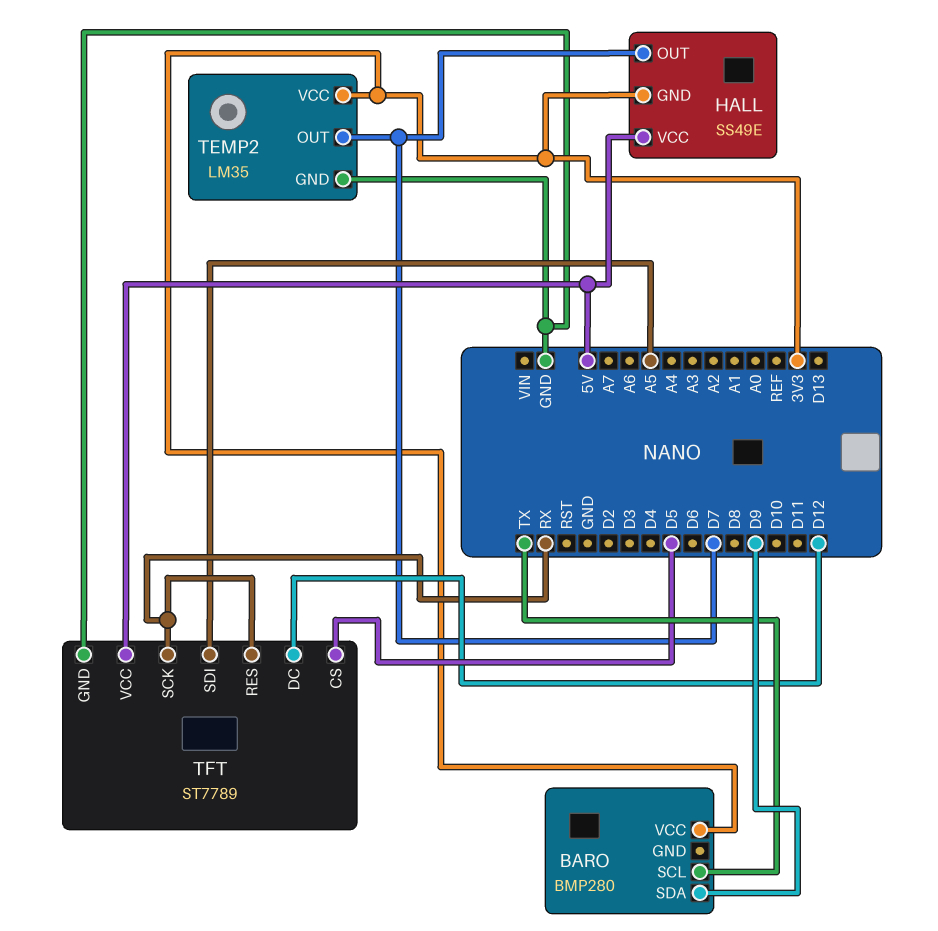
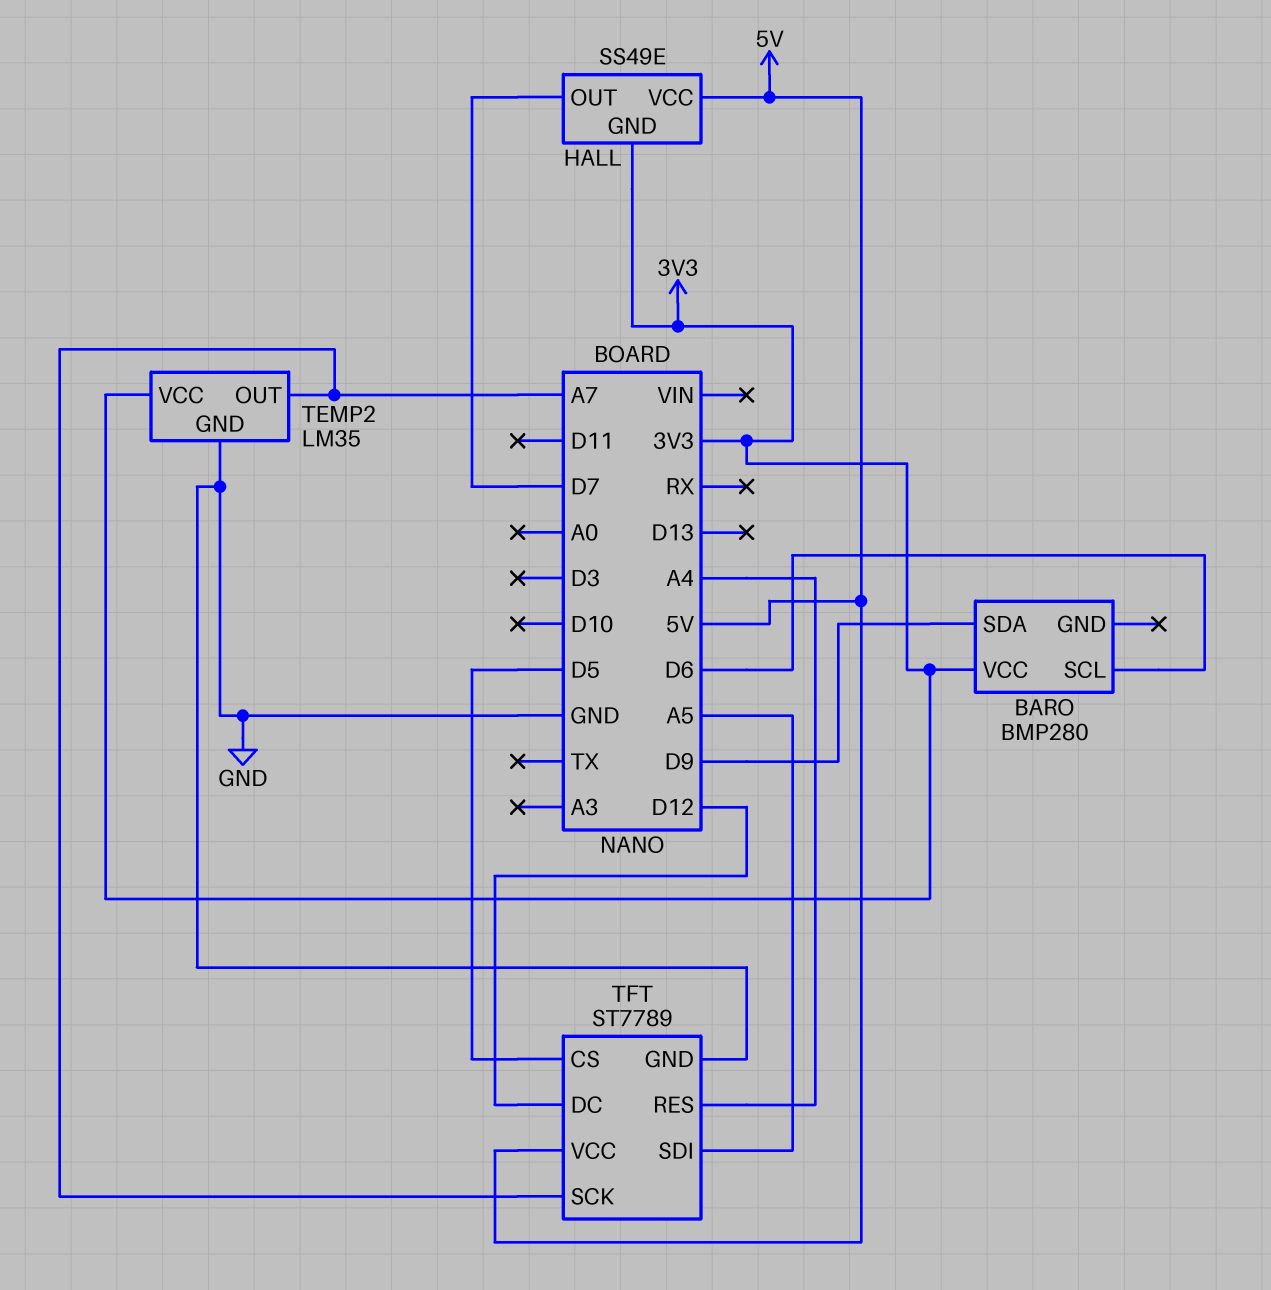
BARO pin SCL: TX -> D6
TEMP2 pin OUT: D7 -> A7
TFT pin RES: RX -> A4
TFT pin SCK: RX -> A7

